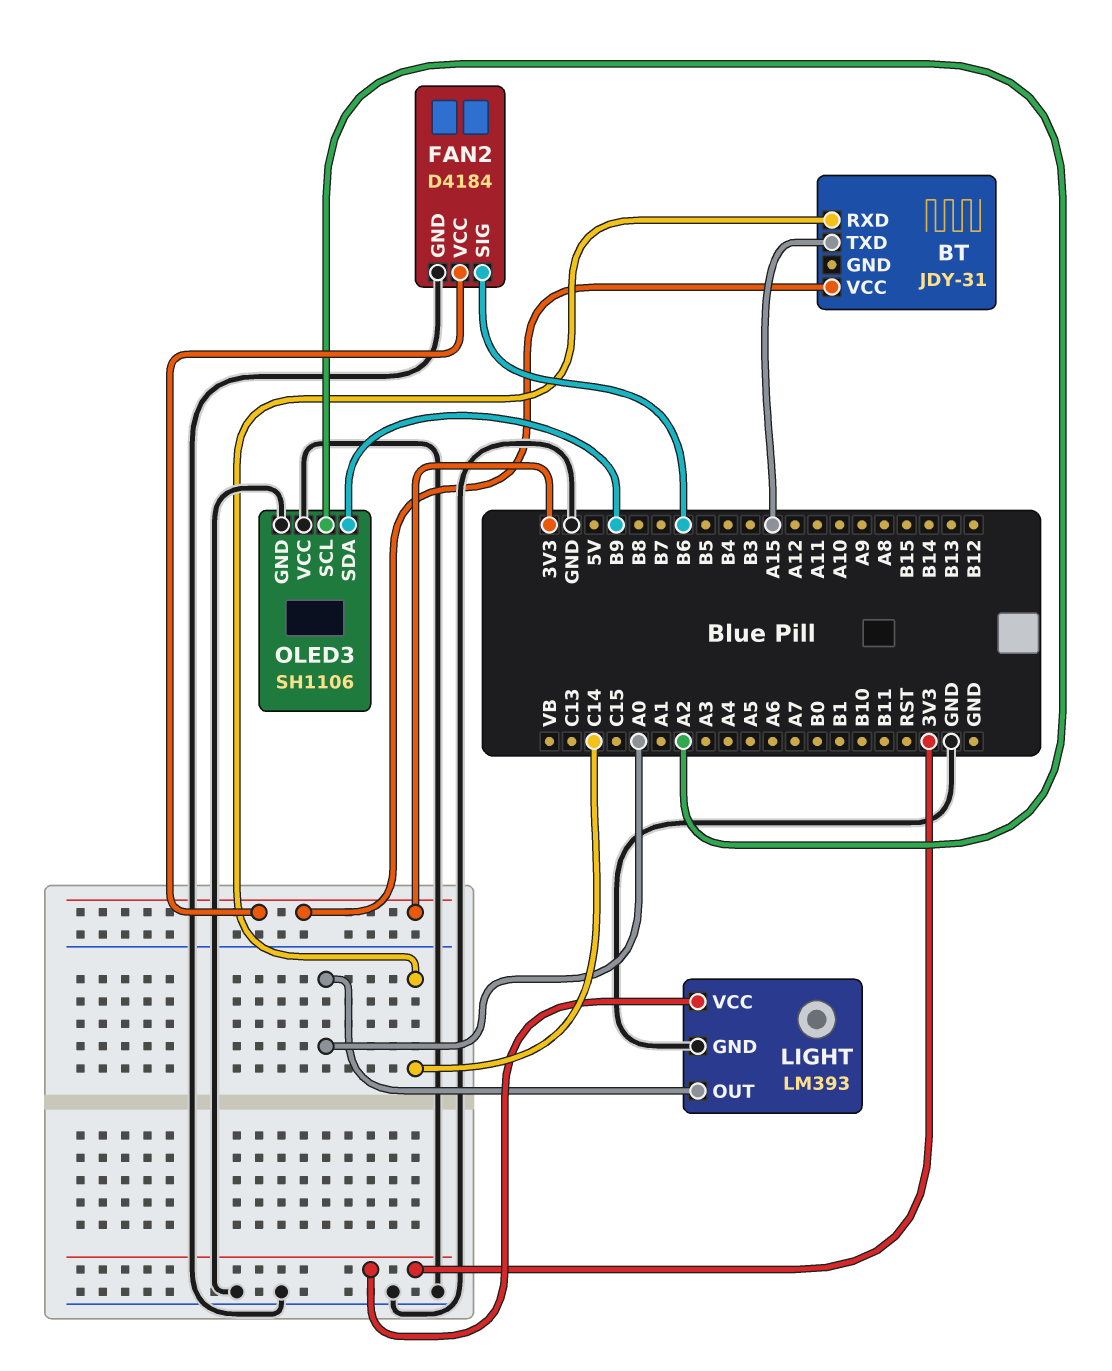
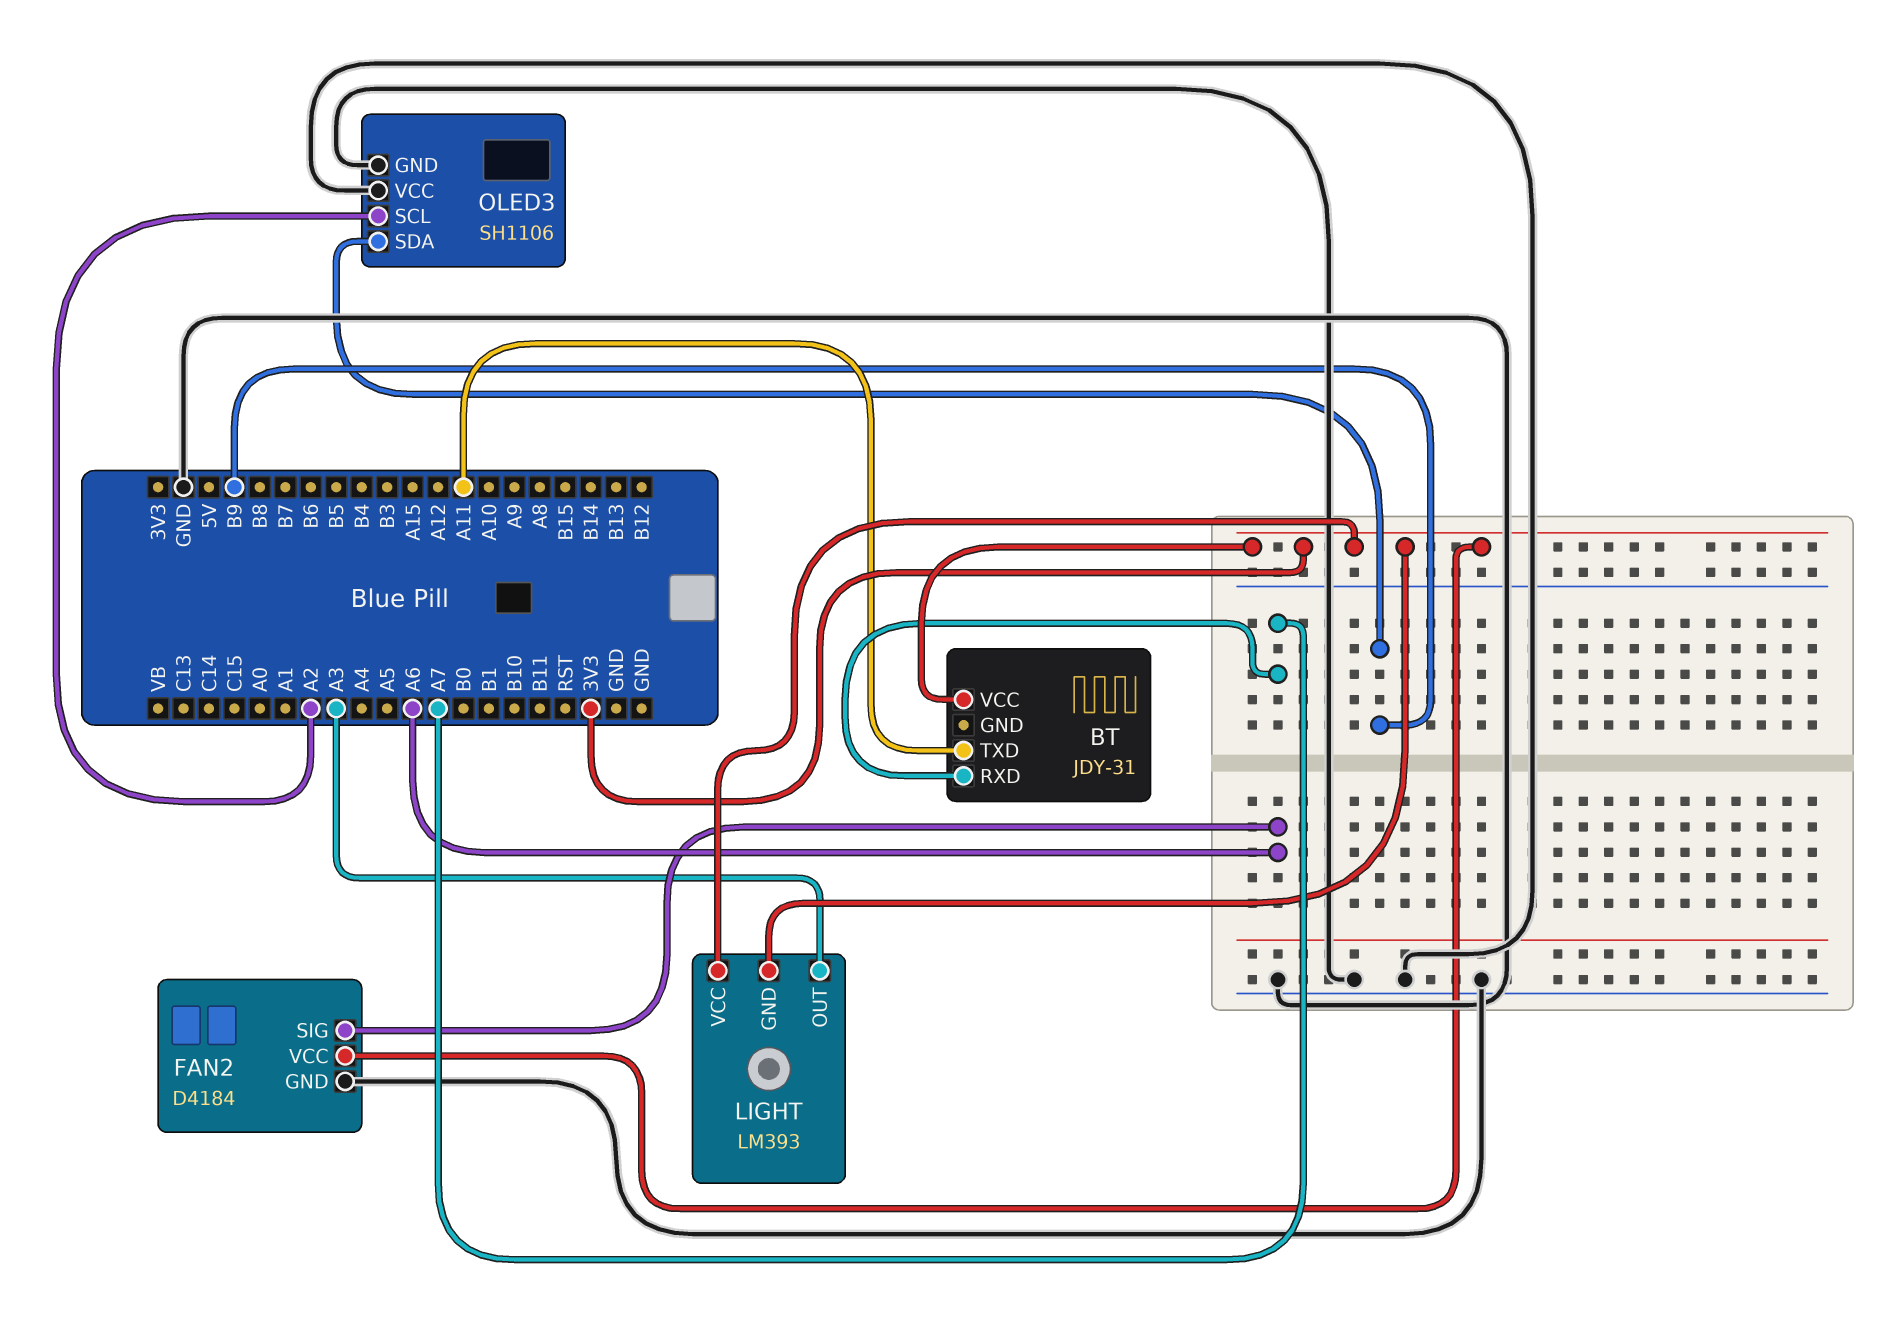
BT pin RXD: C14 -> A7
BT pin TXD: A15 -> A11
FAN2 pin SIG: B6 -> A6
LIGHT pin GND: GND -> 3V3
LIGHT pin OUT: A0 -> A3

